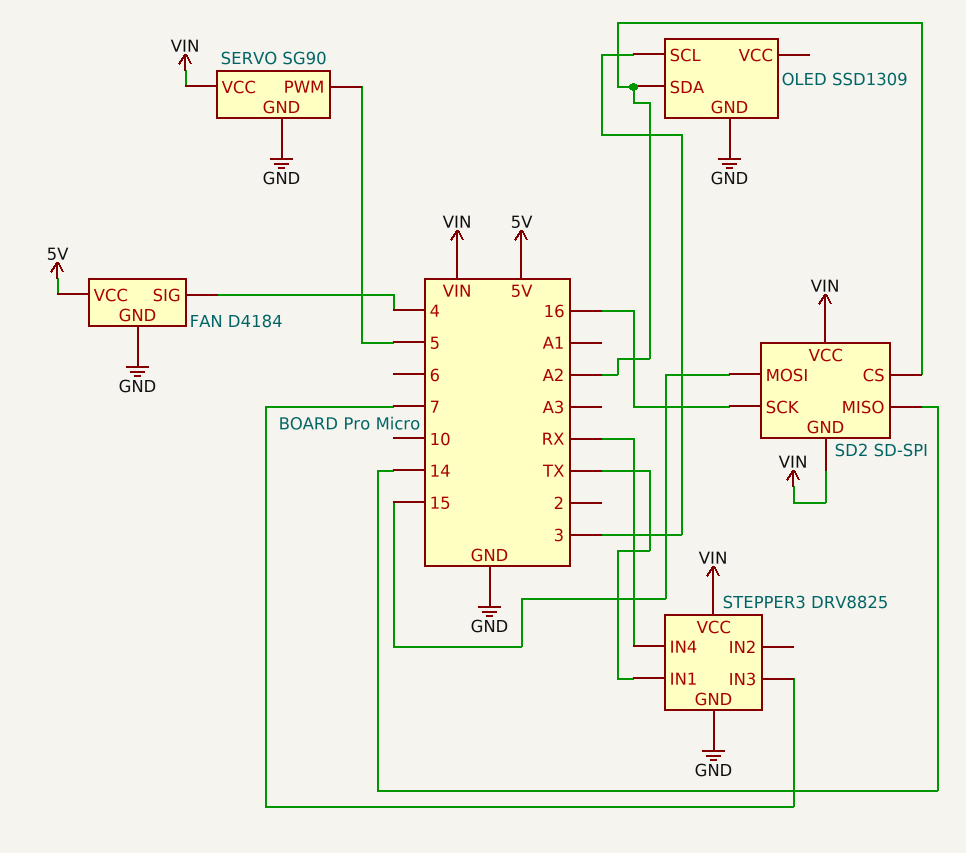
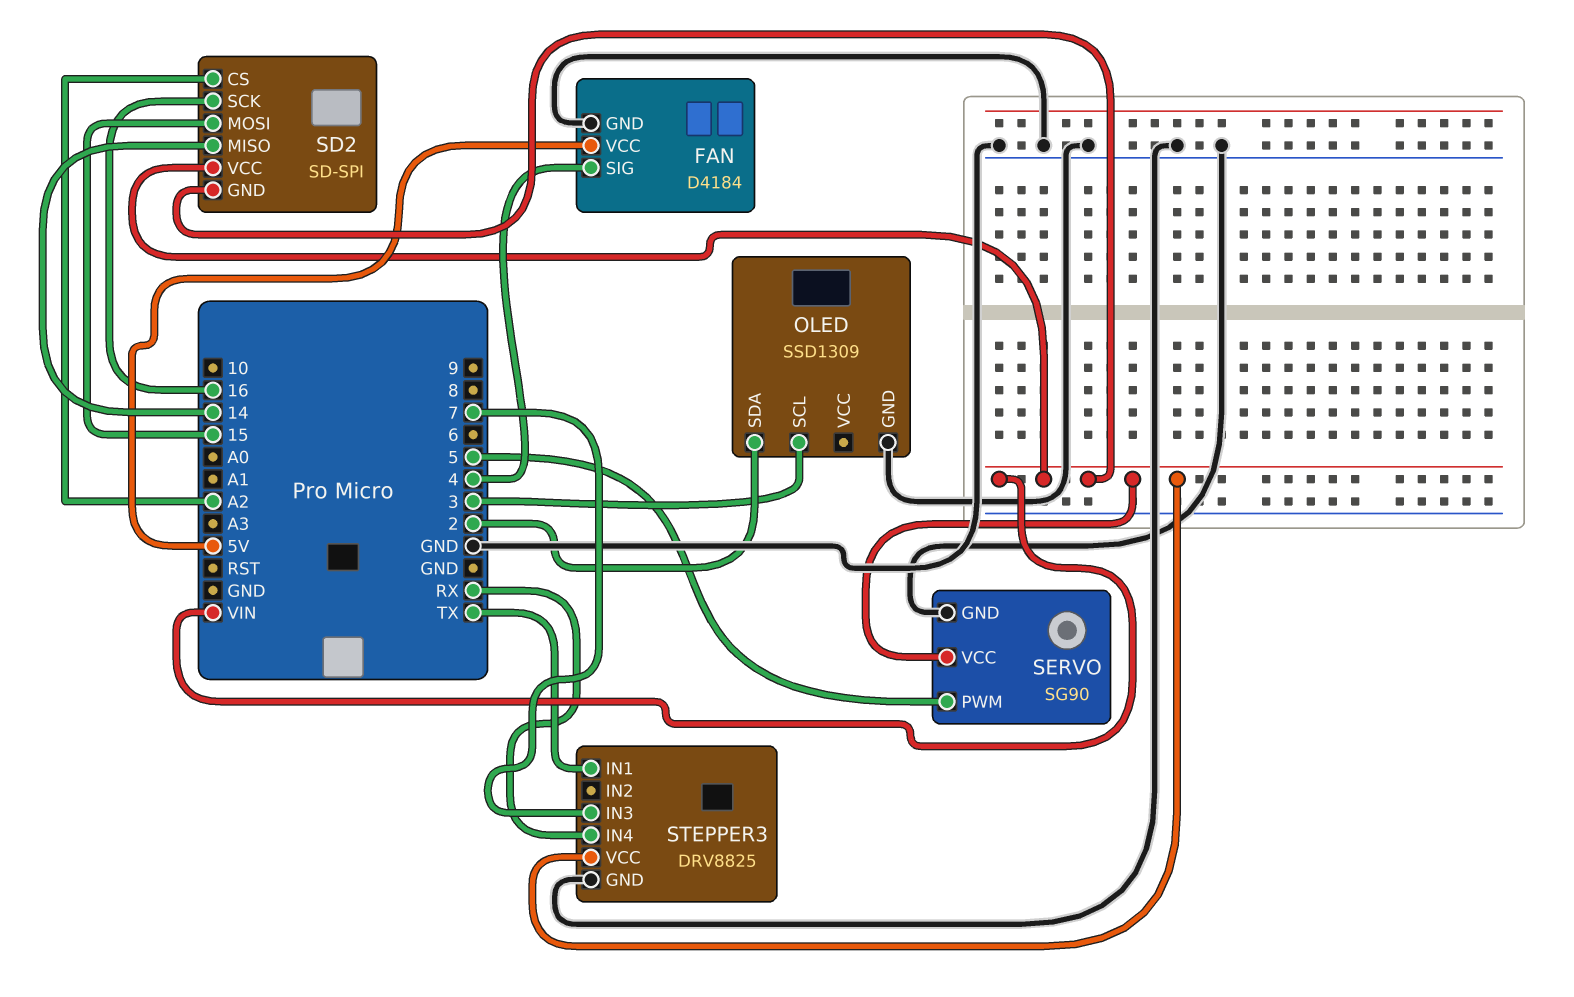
OLED pin SDA: A2 -> 2

